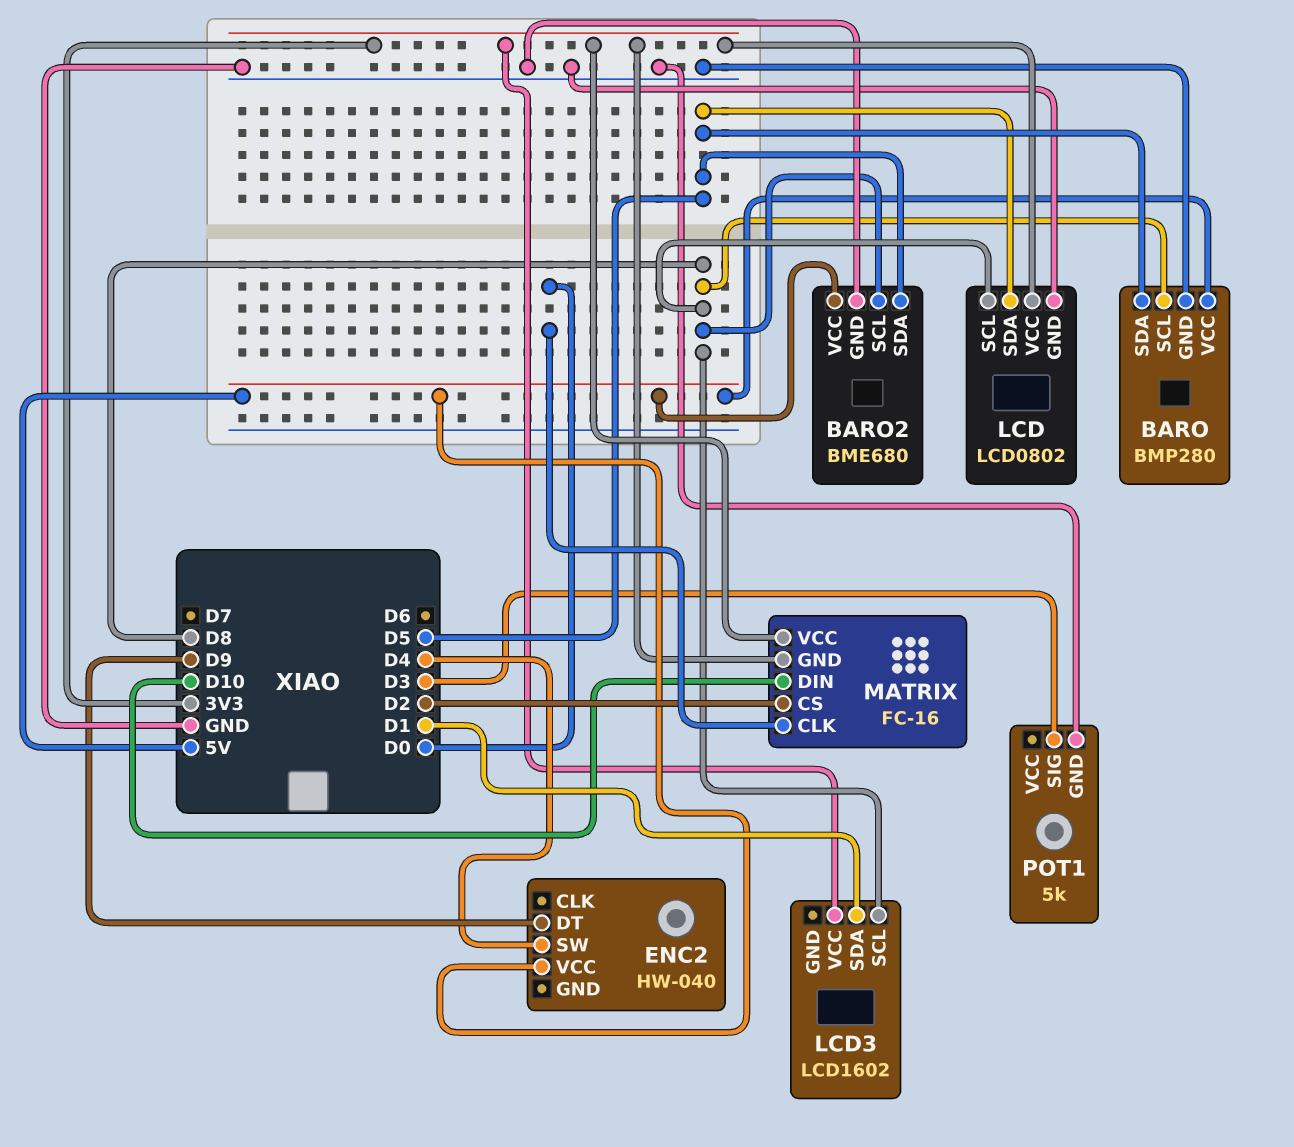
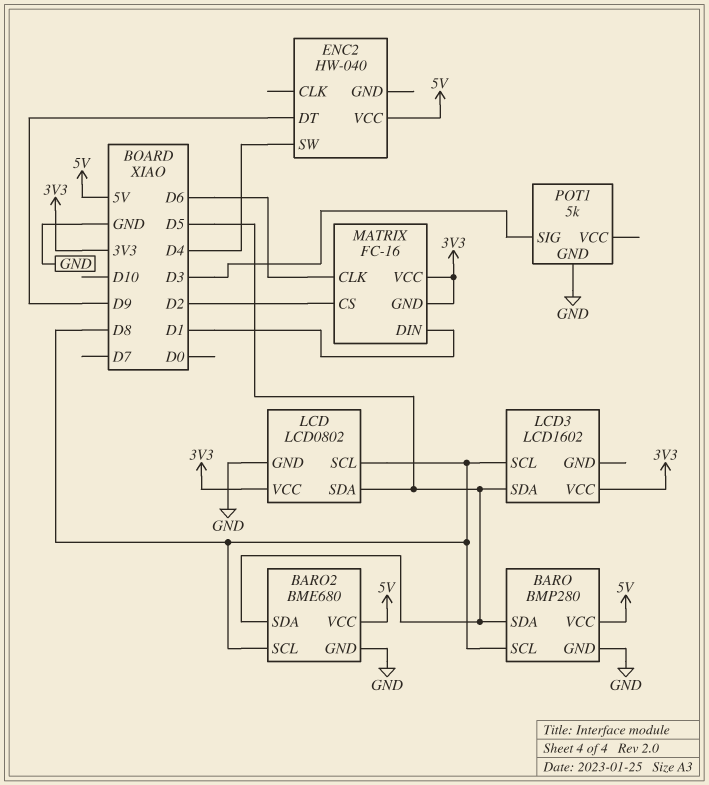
LCD3 pin SDA: D1 -> D5
MATRIX pin CLK: D0 -> D6
MATRIX pin DIN: D10 -> D1

